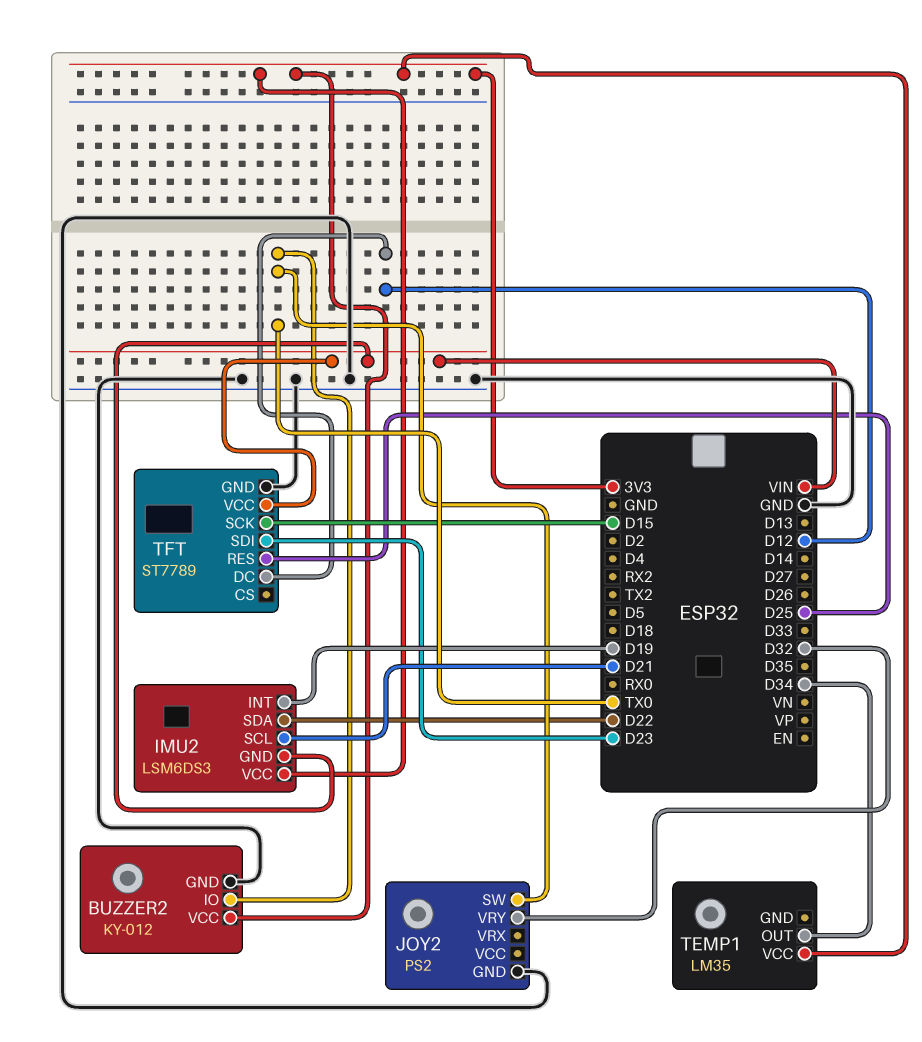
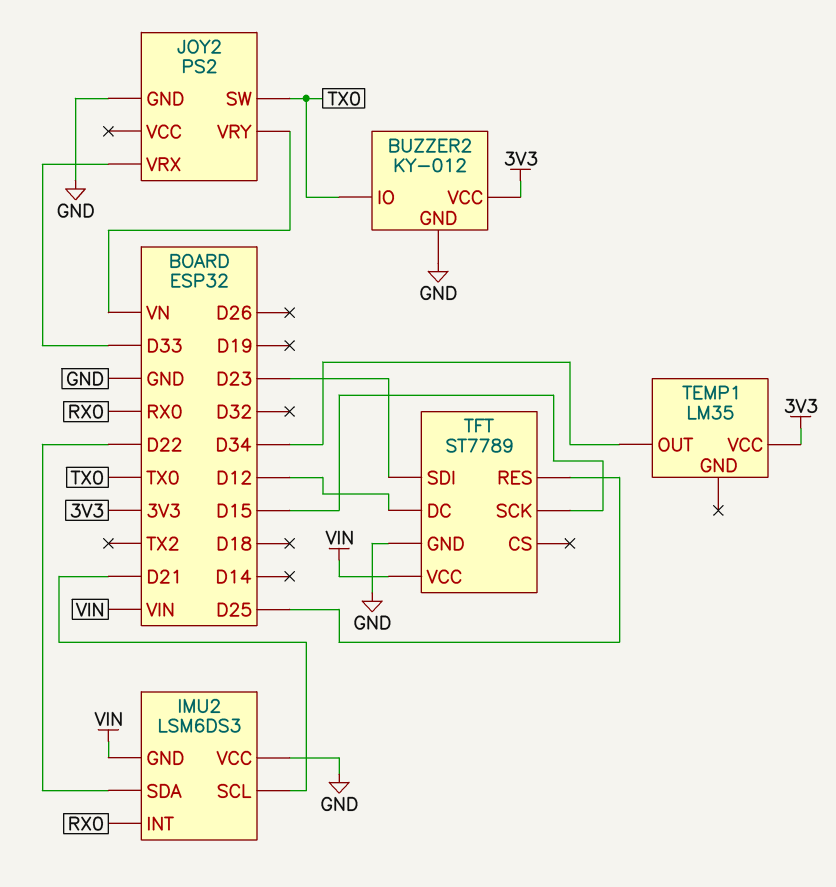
IMU2 pin INT: D19 -> RX0
IMU2 pin VCC: 3V3 -> GND
JOY2 pin VRX: none -> D33
JOY2 pin VRY: D32 -> VN

